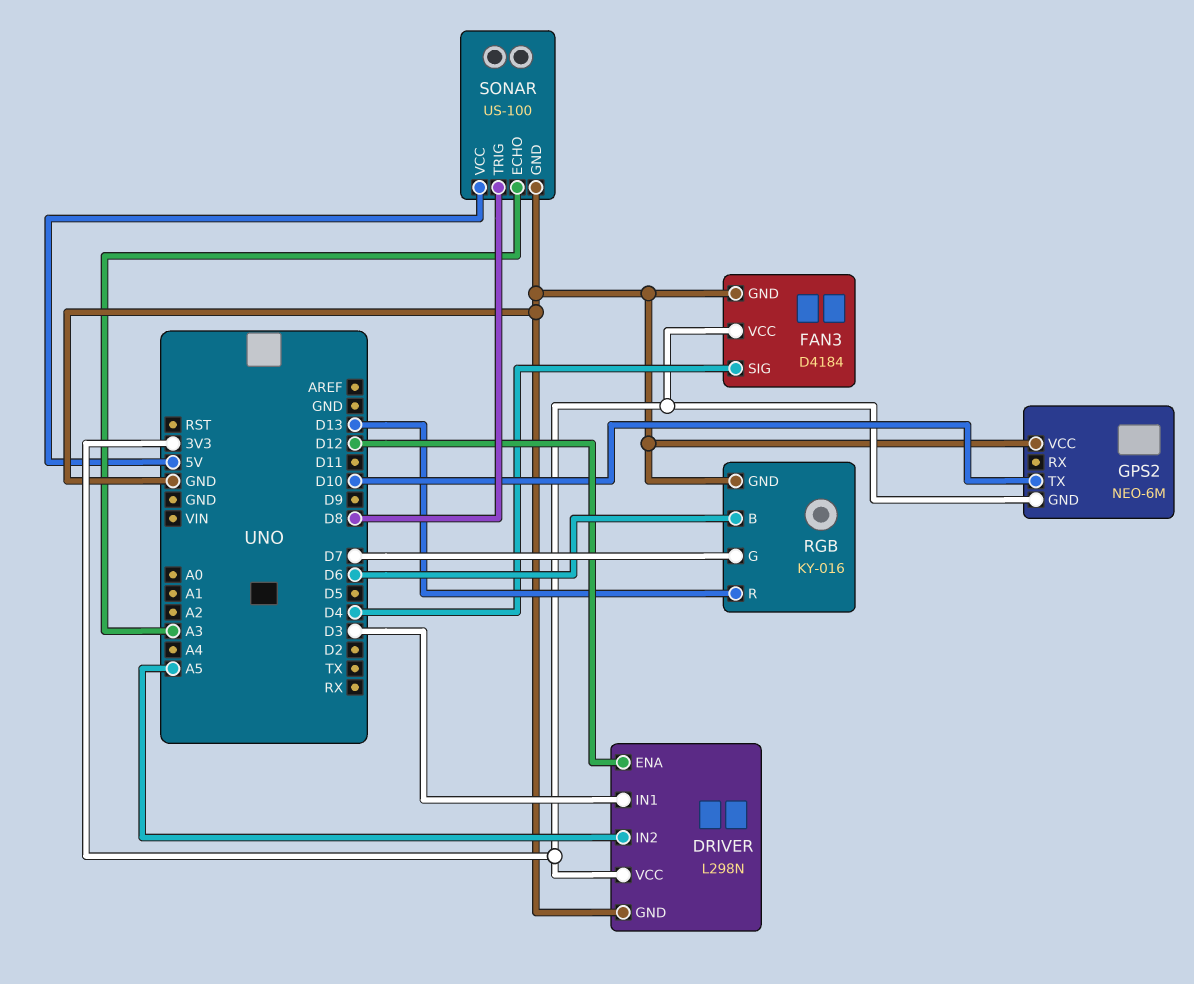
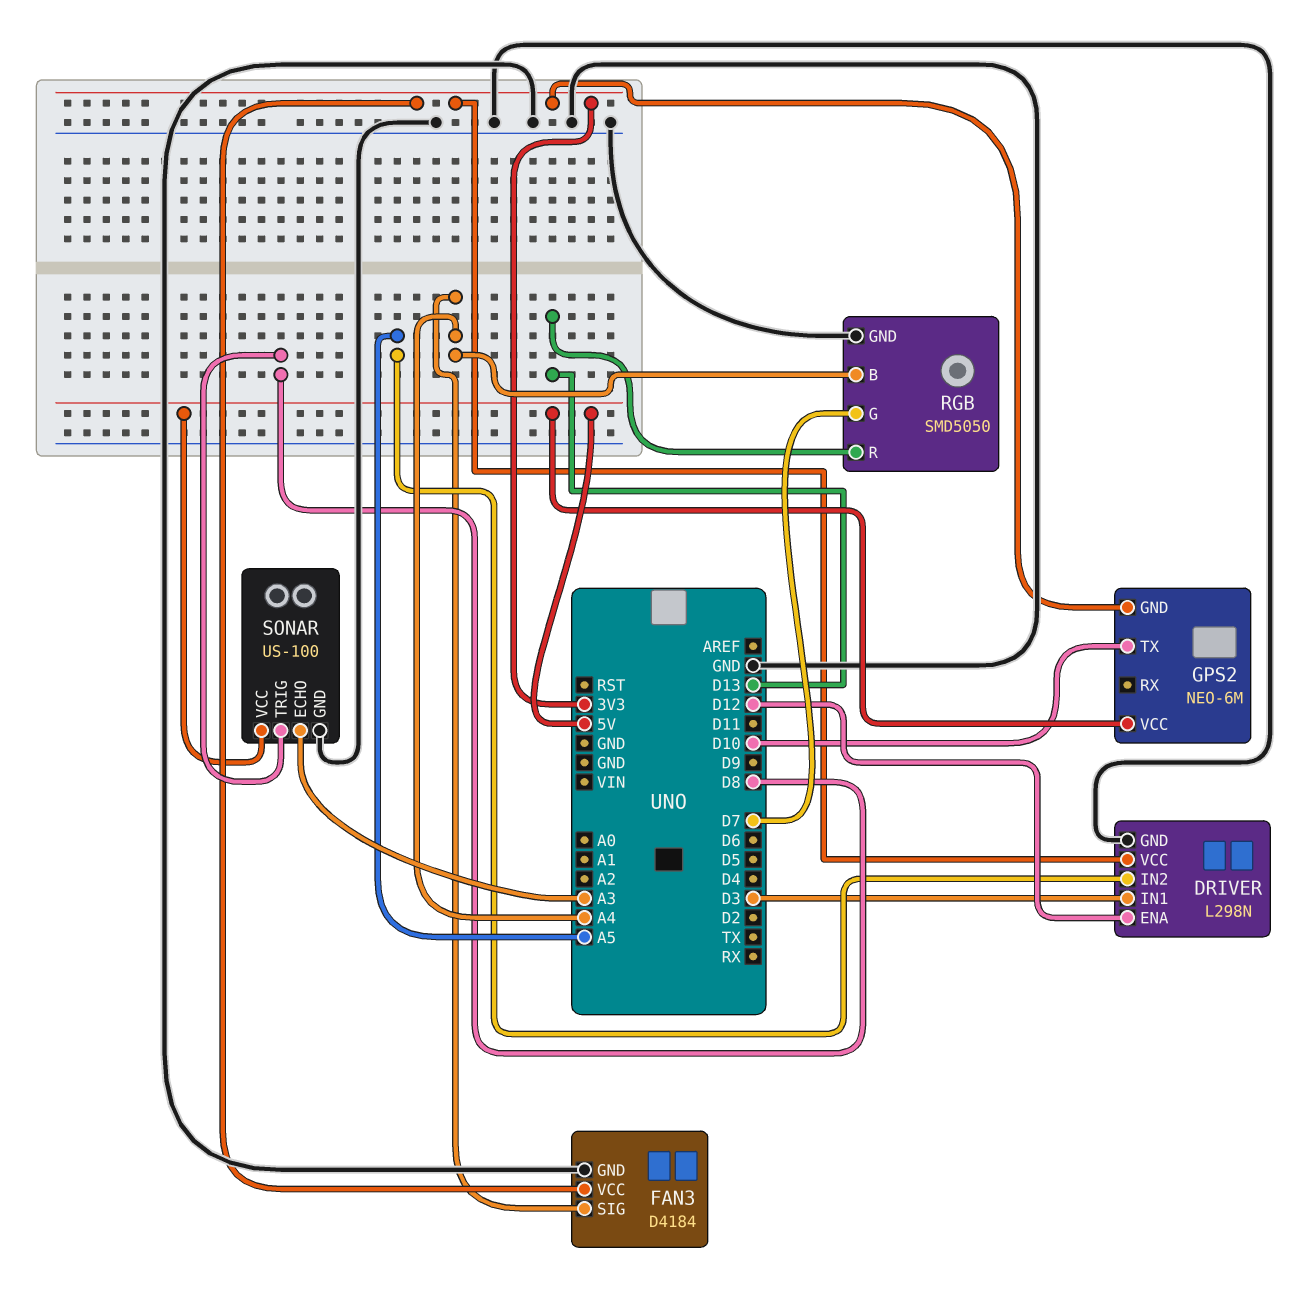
FAN3 pin SIG: D4 -> A4
GPS2 pin VCC: GND -> 5V
RGB: KY-016 -> SMD5050
RGB pin B: D6 -> A4

